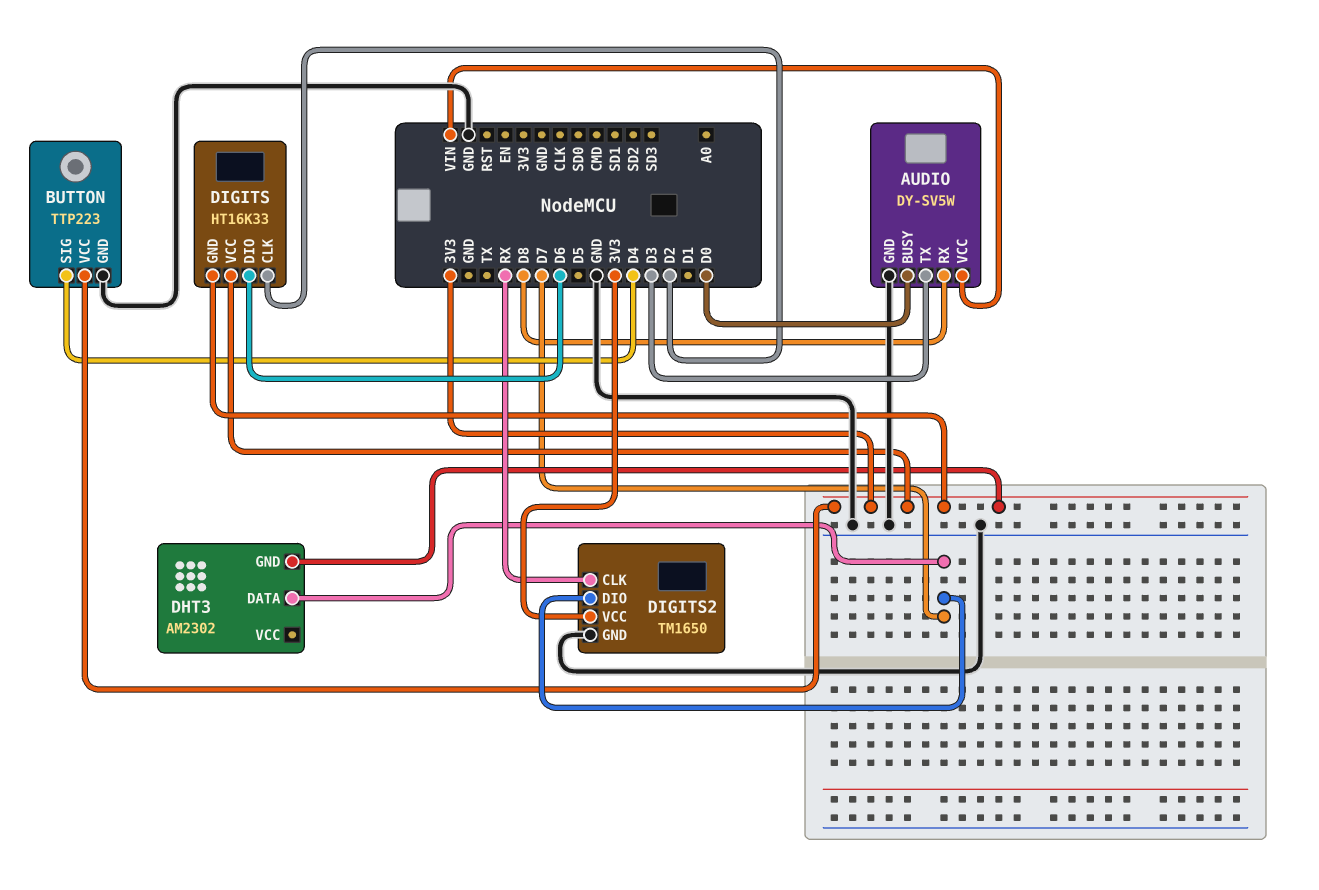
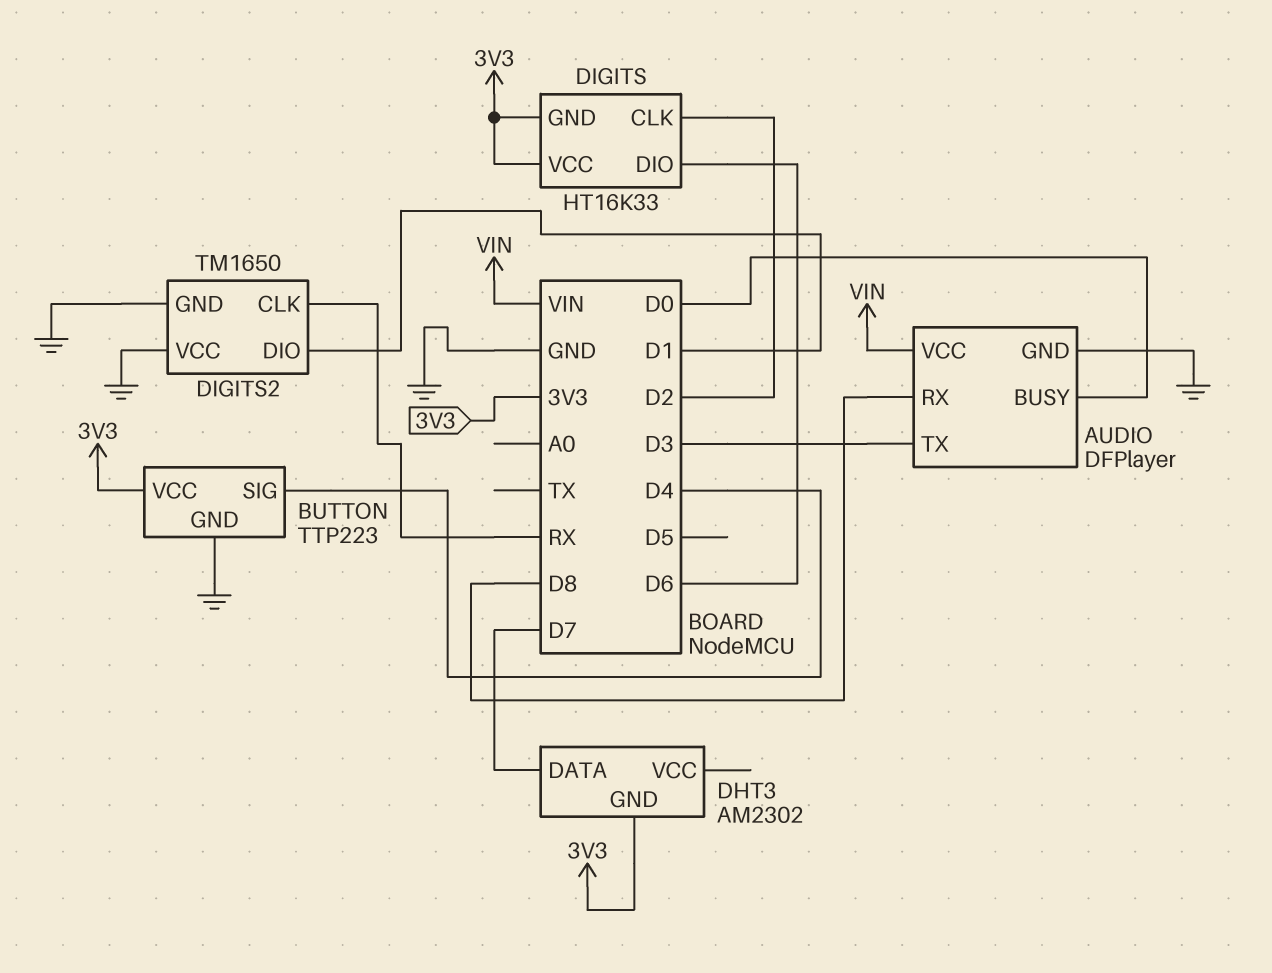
AUDIO: DY-SV5W -> DFPlayer
DIGITS2 pin DIO: D7 -> D1
DIGITS2 pin VCC: 3V3 -> GND

